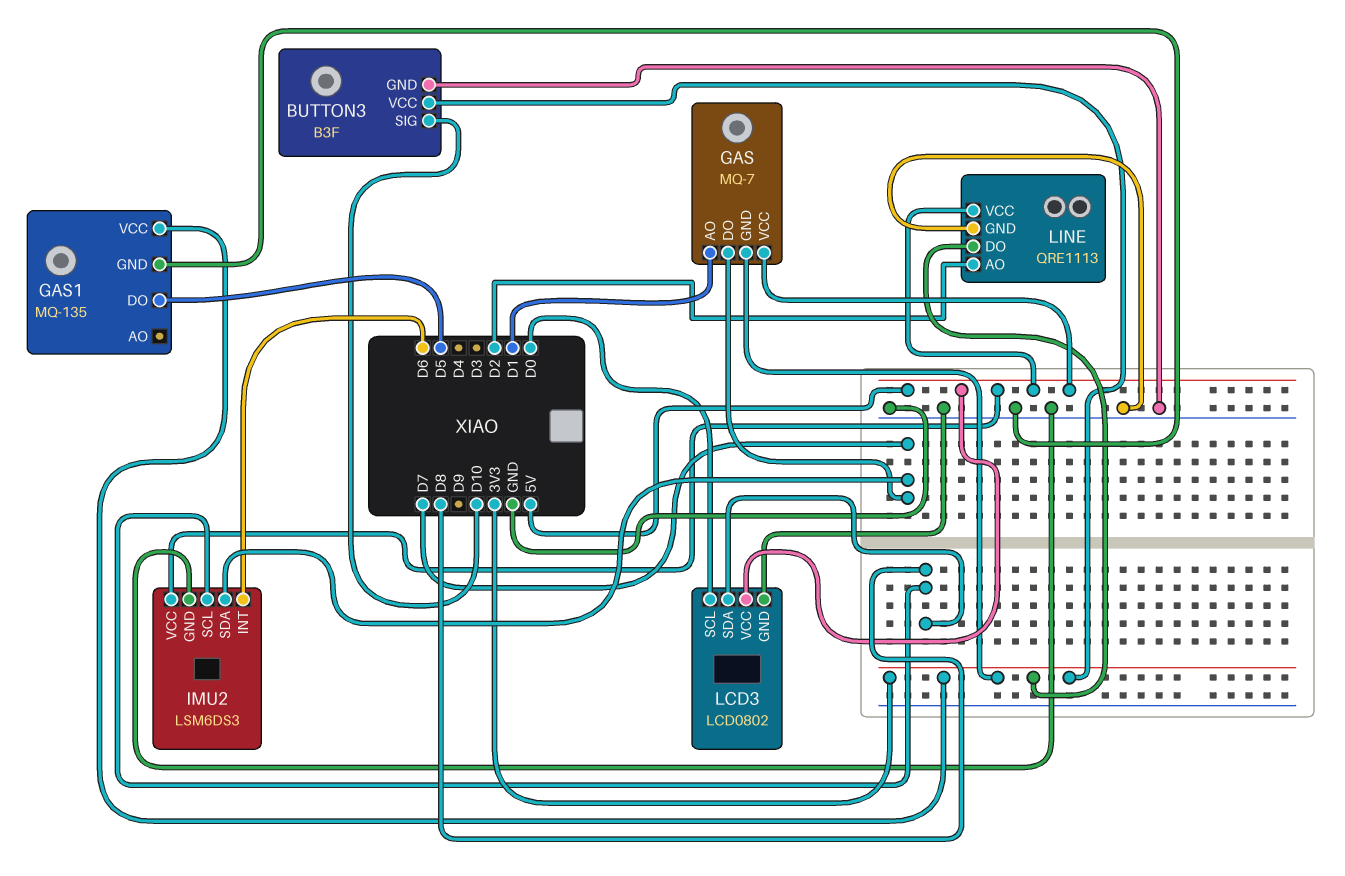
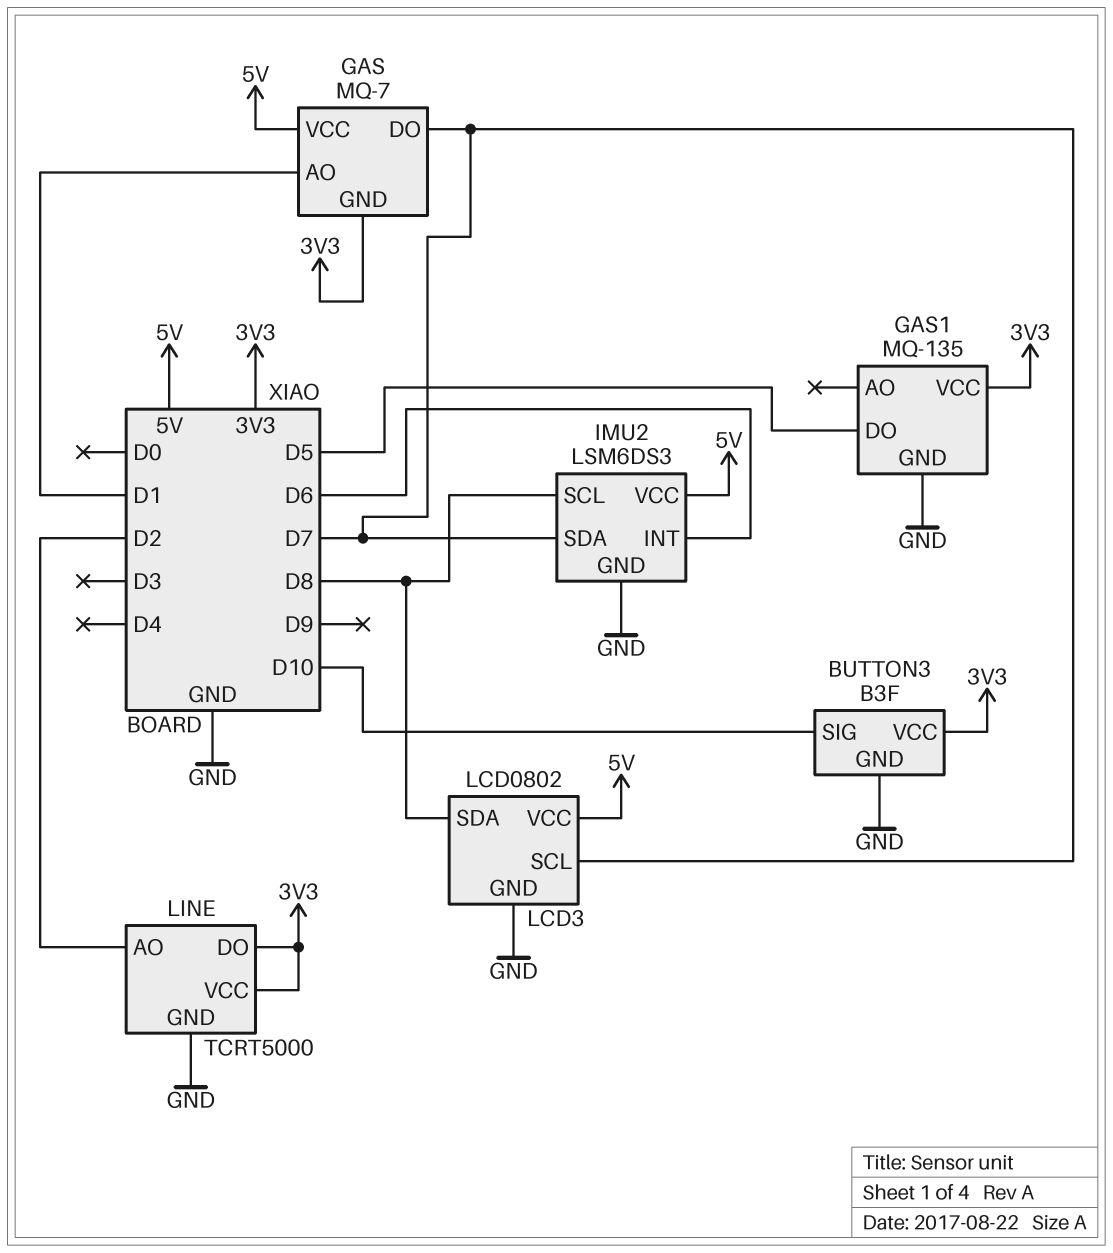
LCD3 pin SCL: D0 -> D7
LINE: QRE1113 -> TCRT5000
LINE pin VCC: 5V -> 3V3

